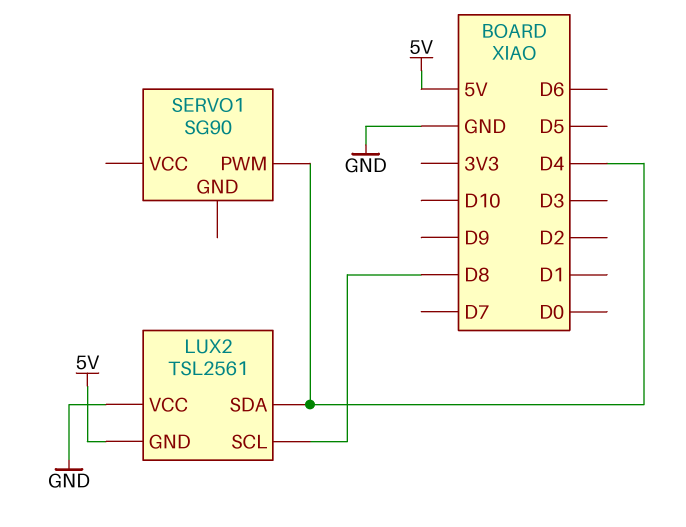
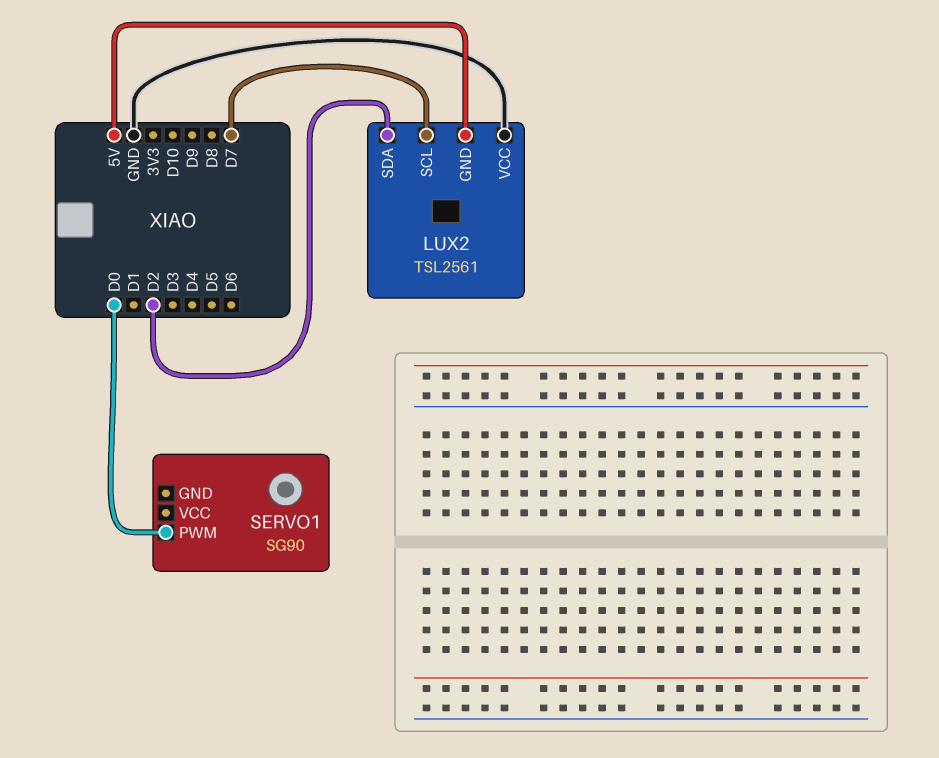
LUX2 pin SCL: D8 -> D7
LUX2 pin SDA: D4 -> D2
SERVO1 pin PWM: D4 -> D0

